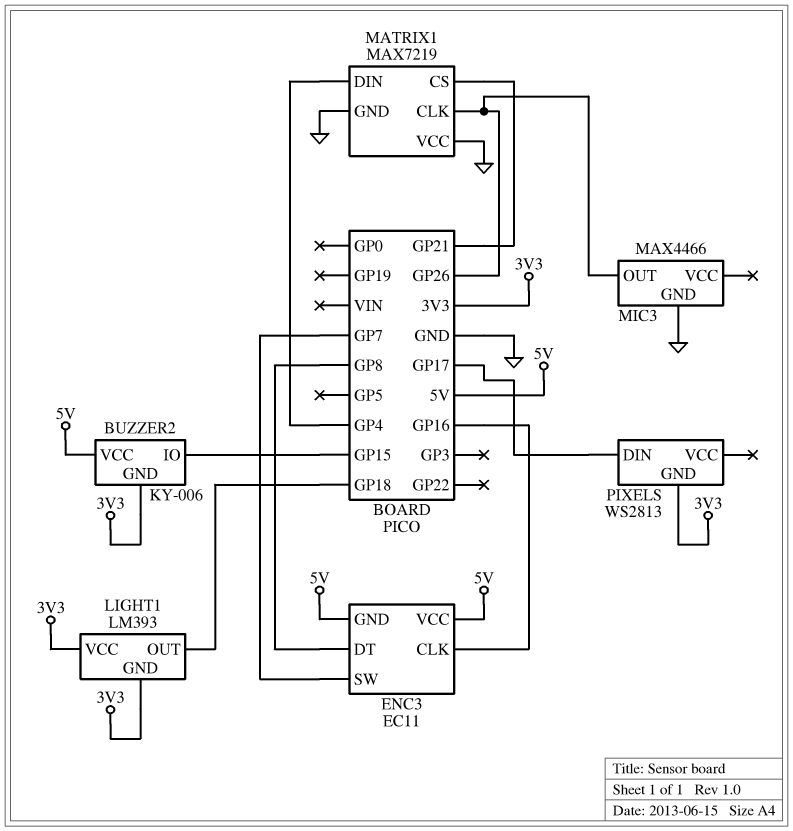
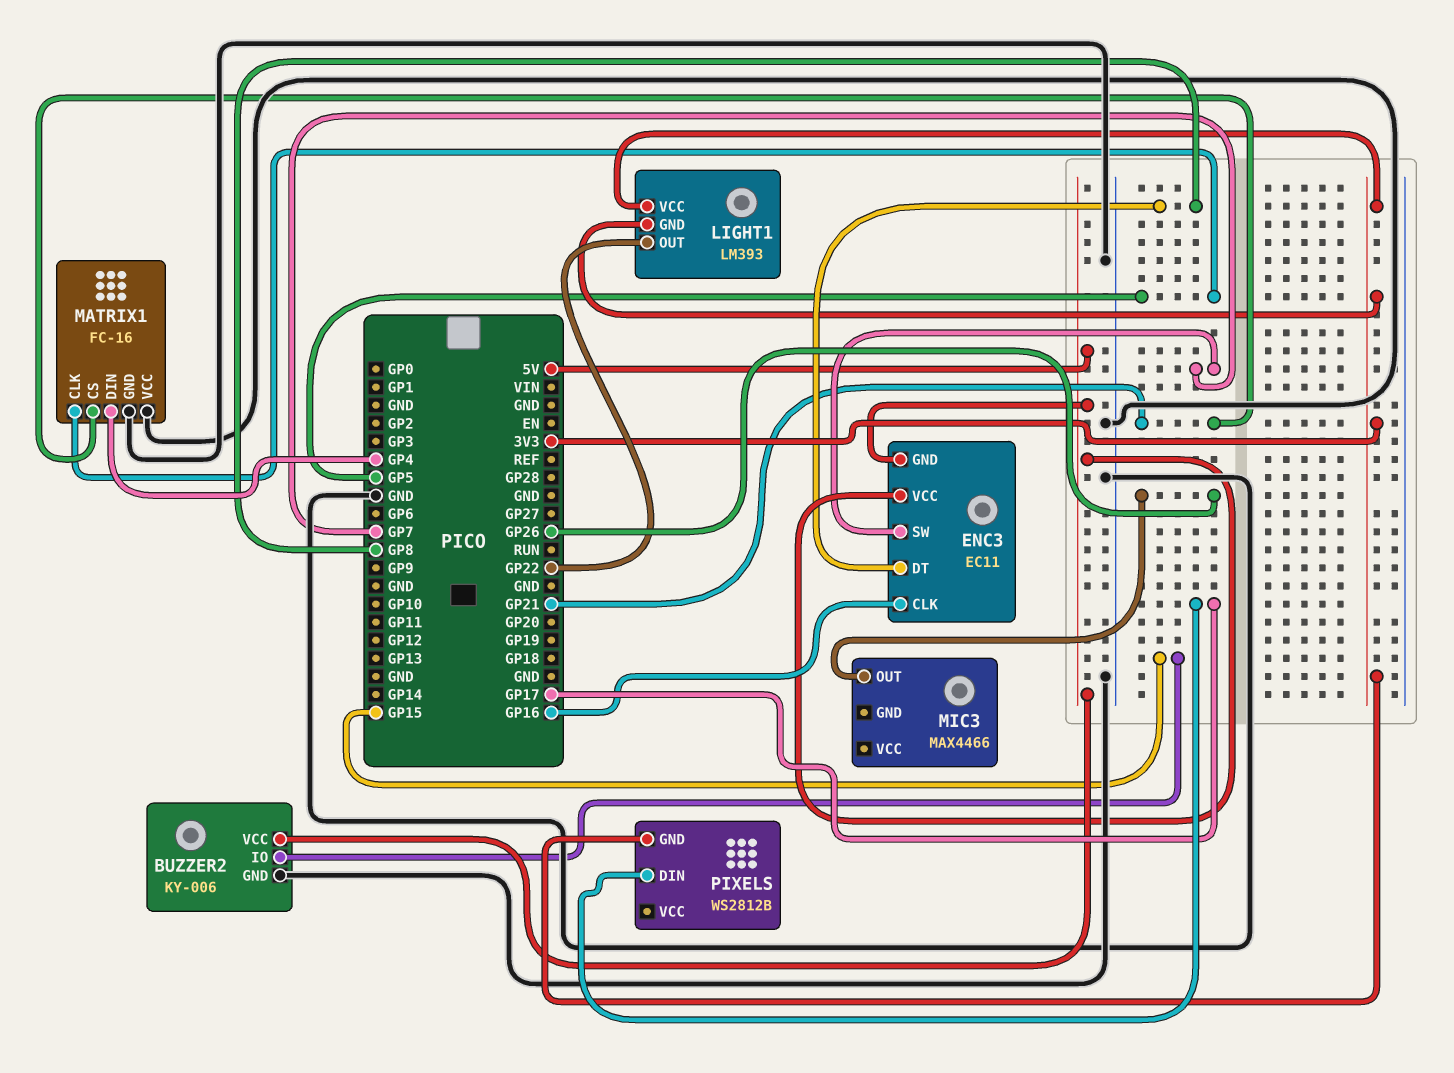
BUZZER2 pin GND: 3V3 -> GND
LIGHT1 pin OUT: GP18 -> GP22
MATRIX1: MAX7219 -> FC-16
MATRIX1 pin CLK: GP26 -> GP5
MIC3 pin GND: GND -> none
PIXELS: WS2813 -> WS2812B

